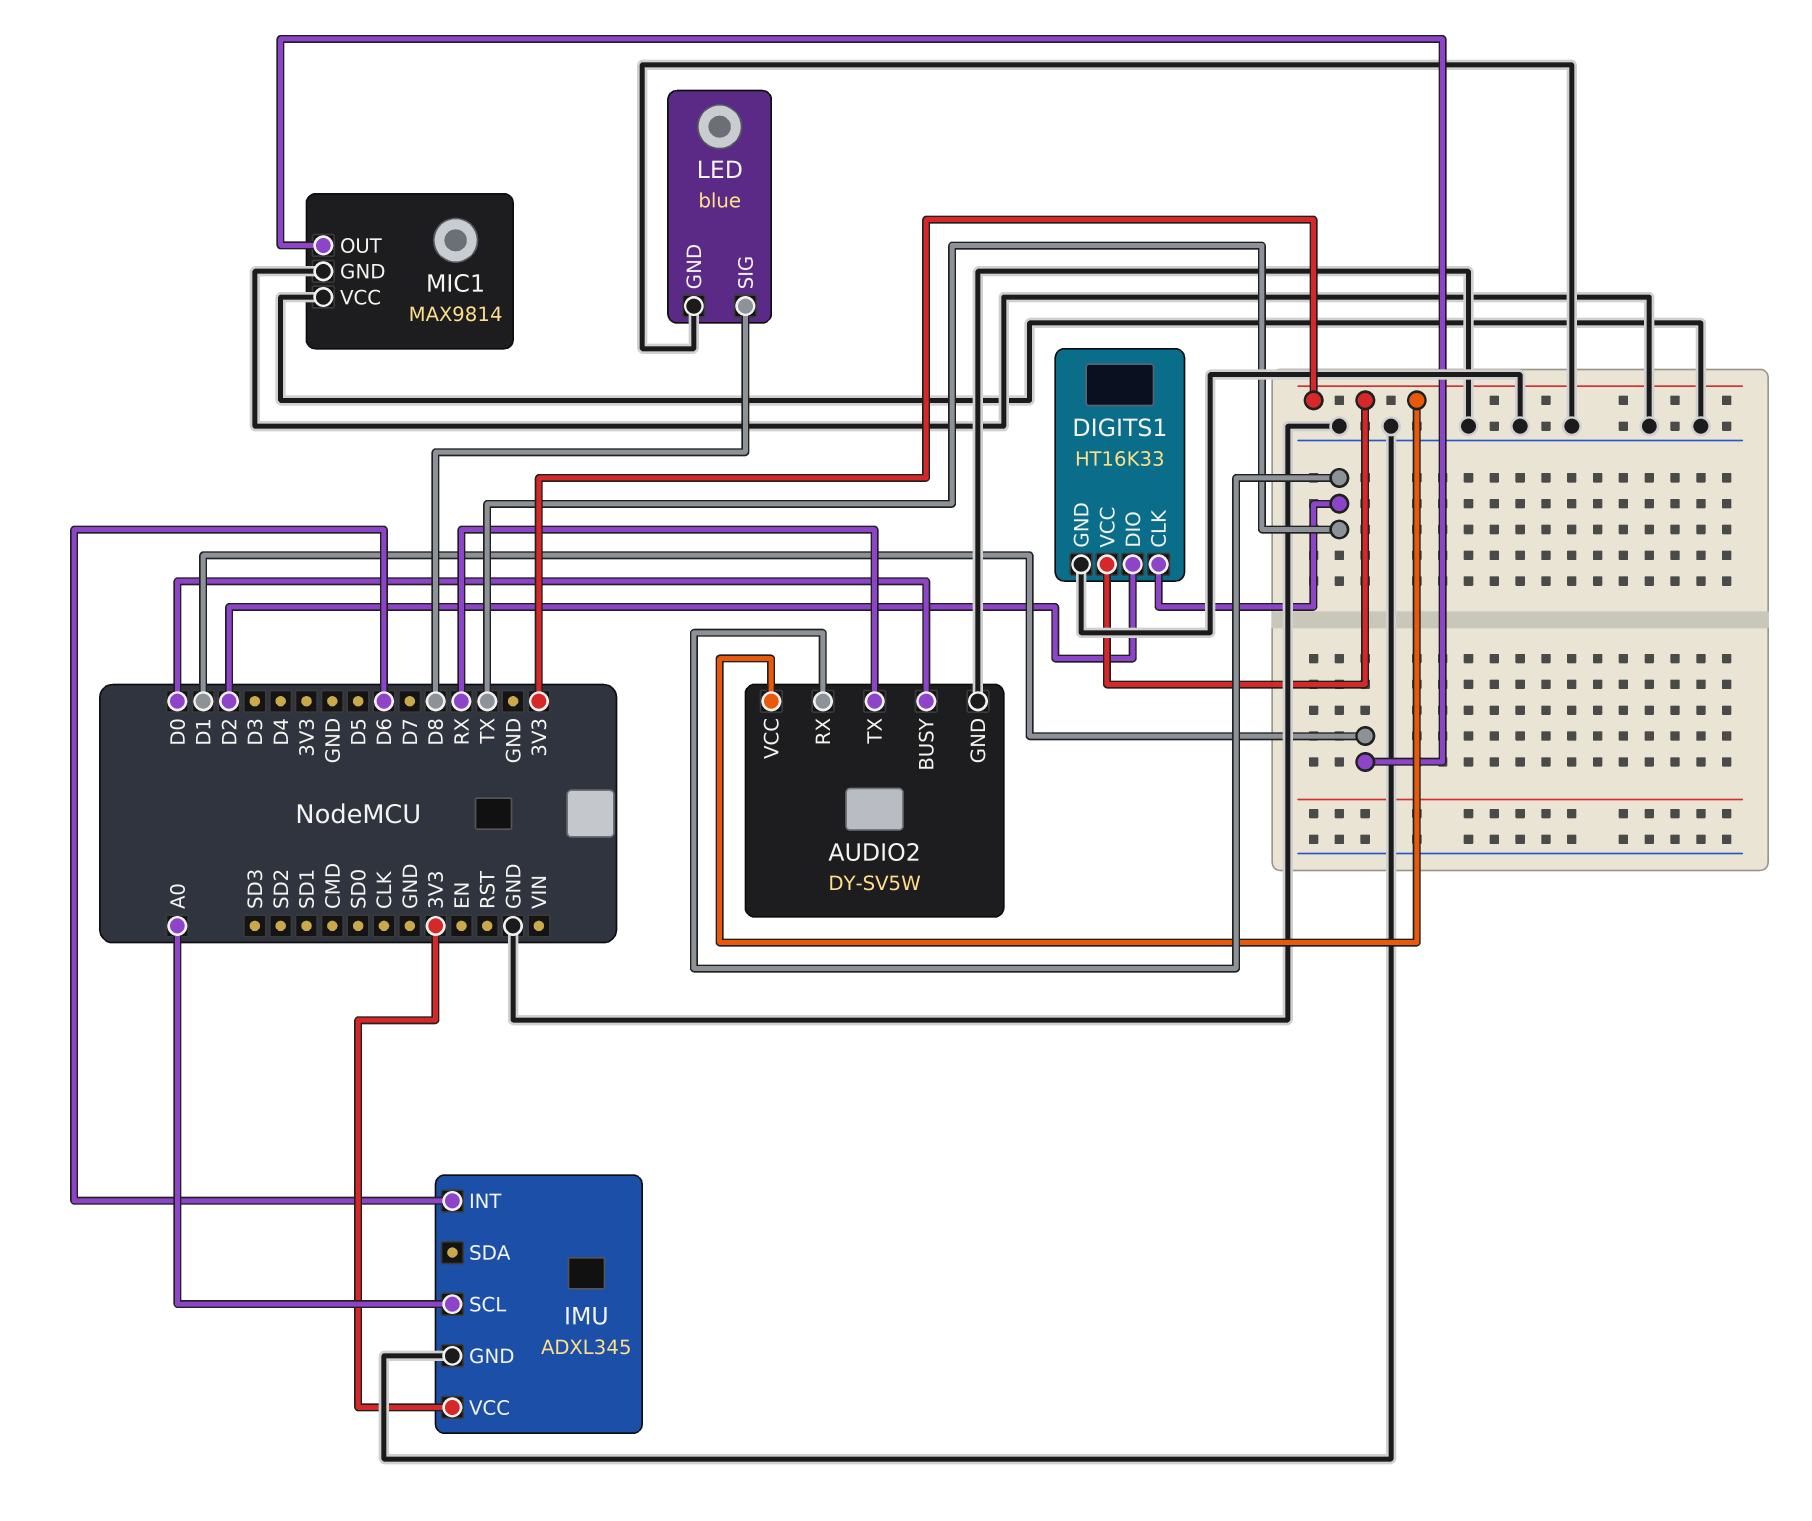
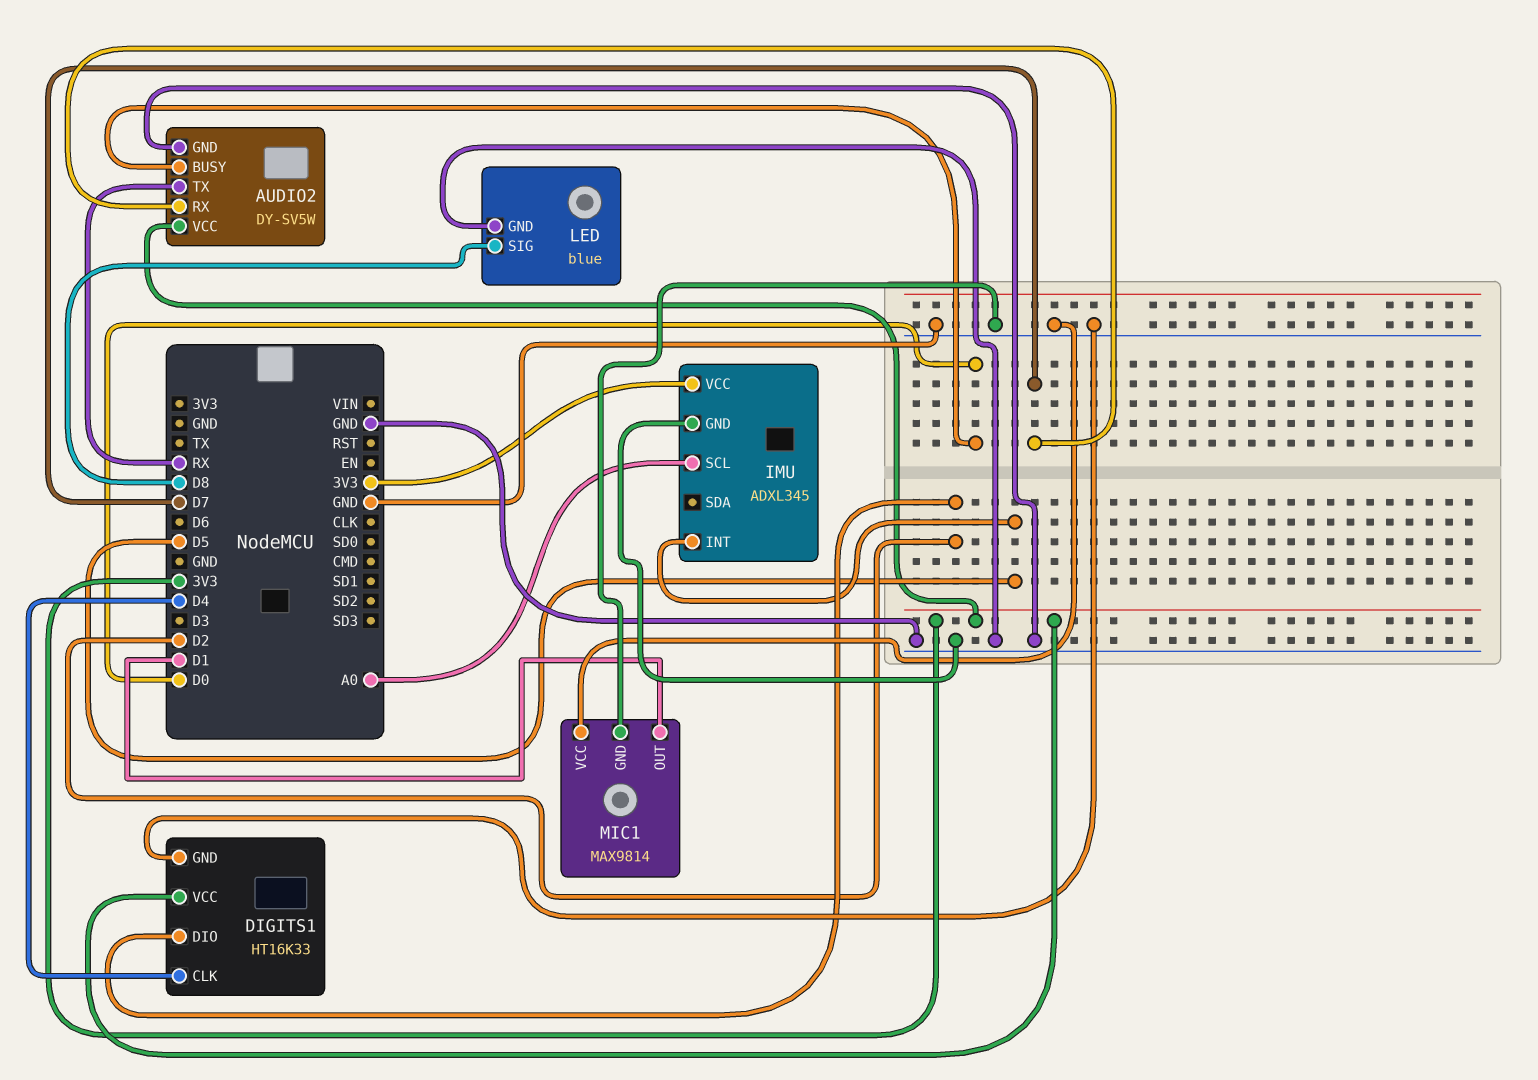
AUDIO2 pin RX: TX -> D7
DIGITS1 pin CLK: TX -> D4
IMU pin INT: D6 -> D5

